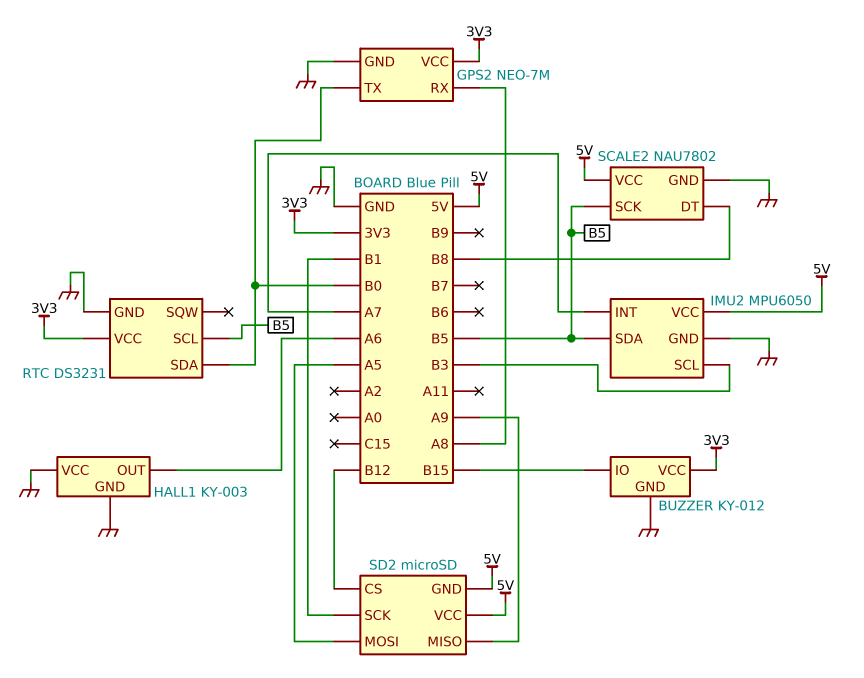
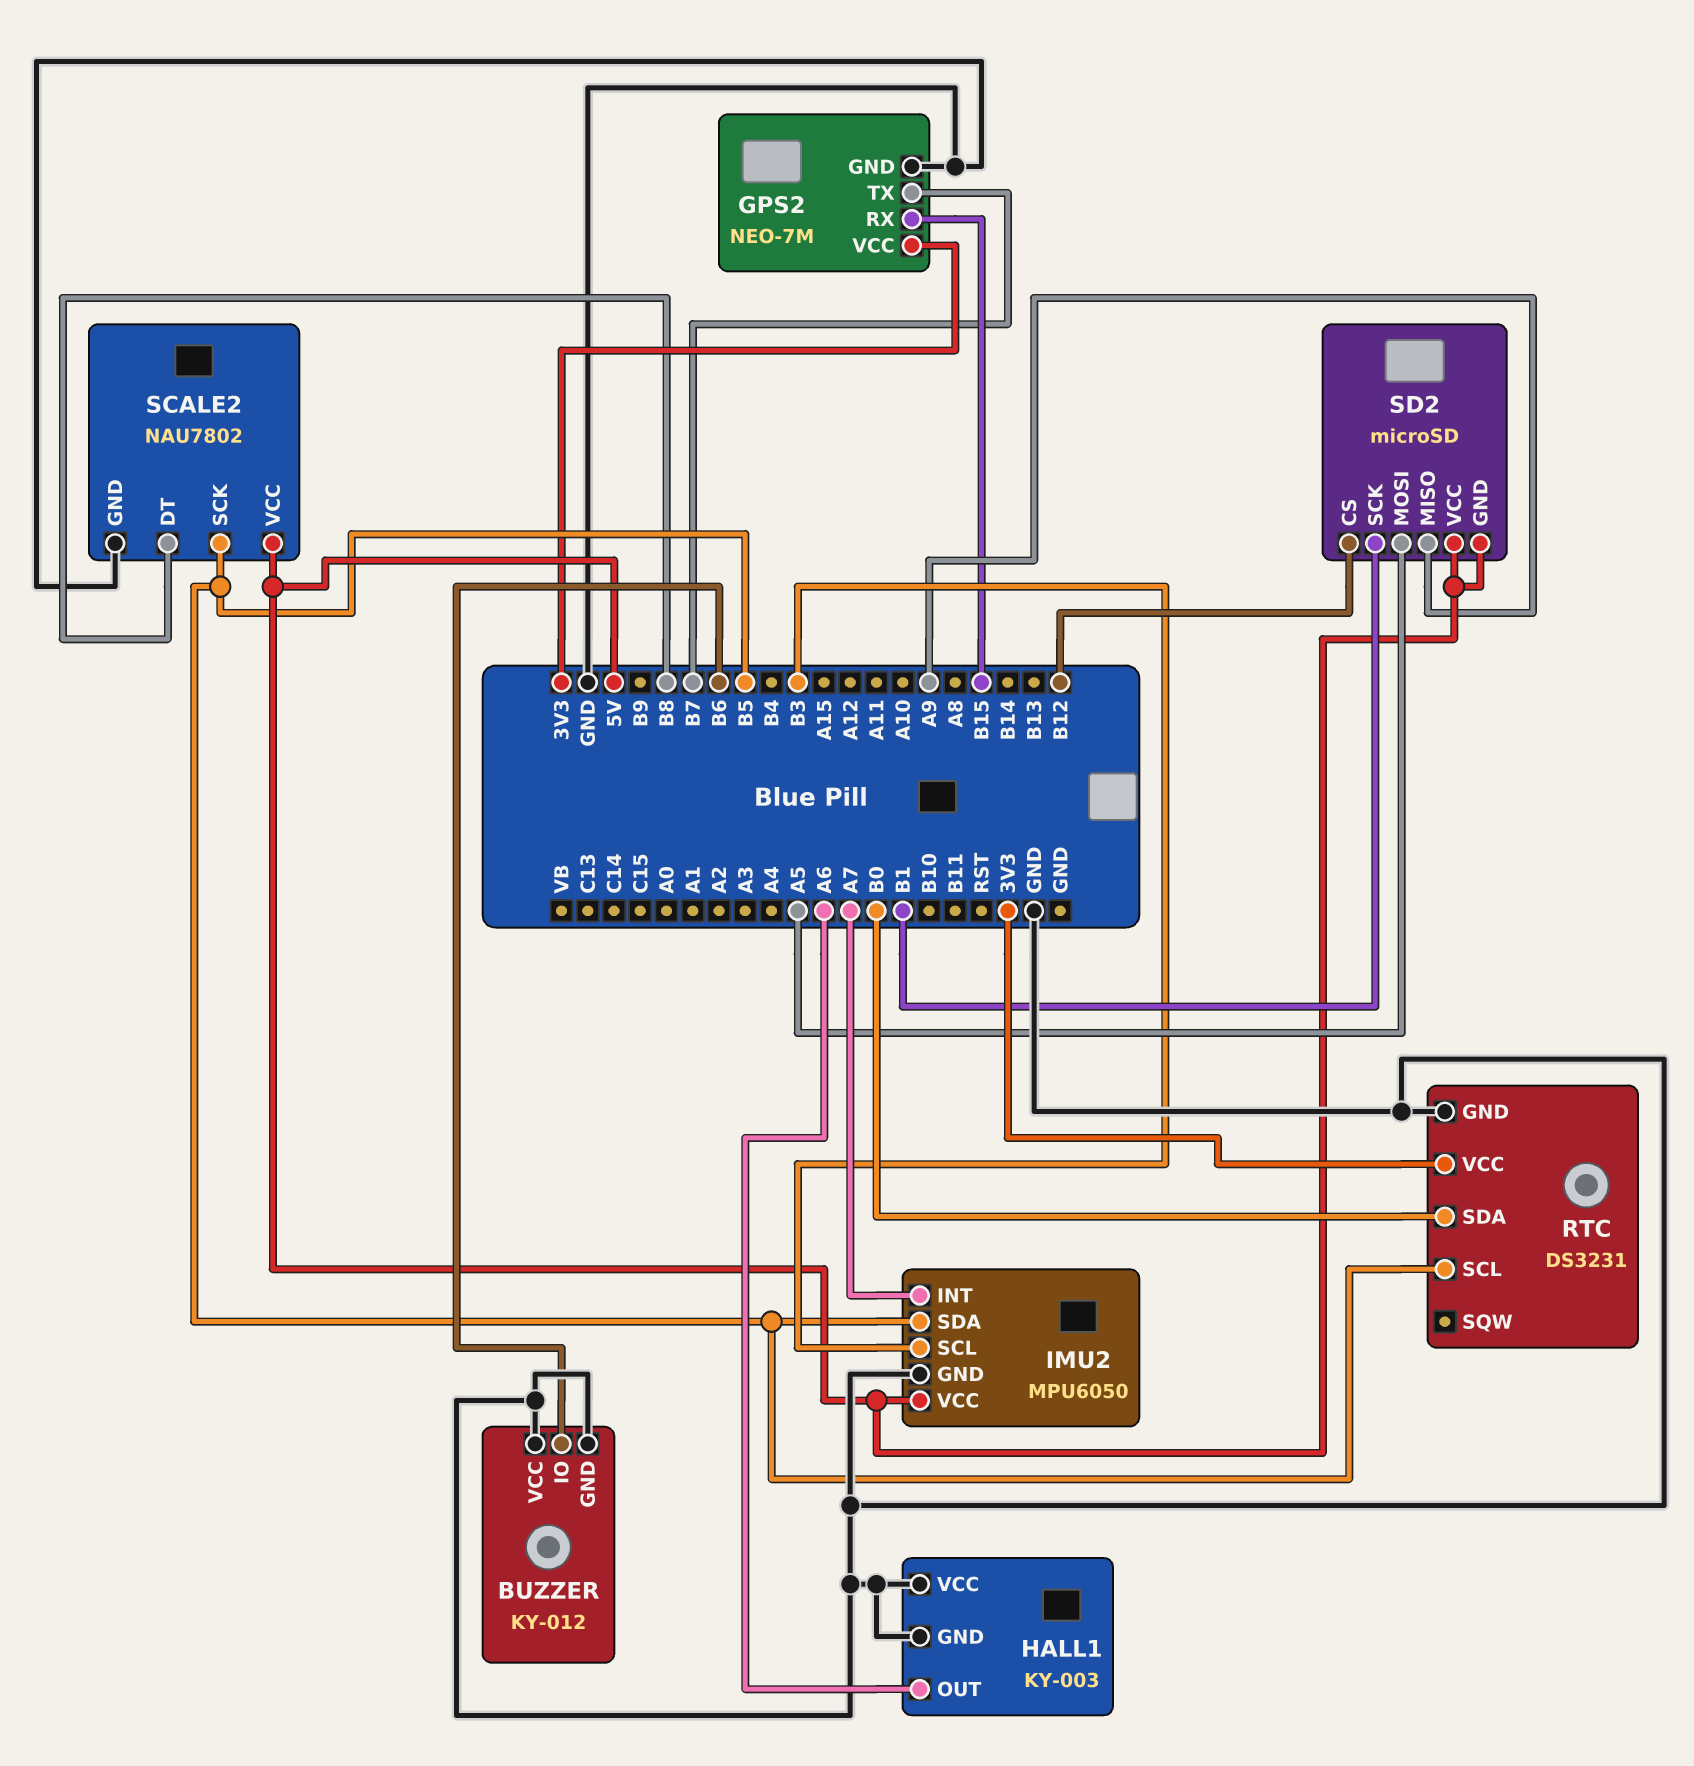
BUZZER pin IO: B15 -> B6
BUZZER pin VCC: 3V3 -> GND
GPS2 pin RX: A8 -> B15
GPS2 pin TX: B0 -> B7

